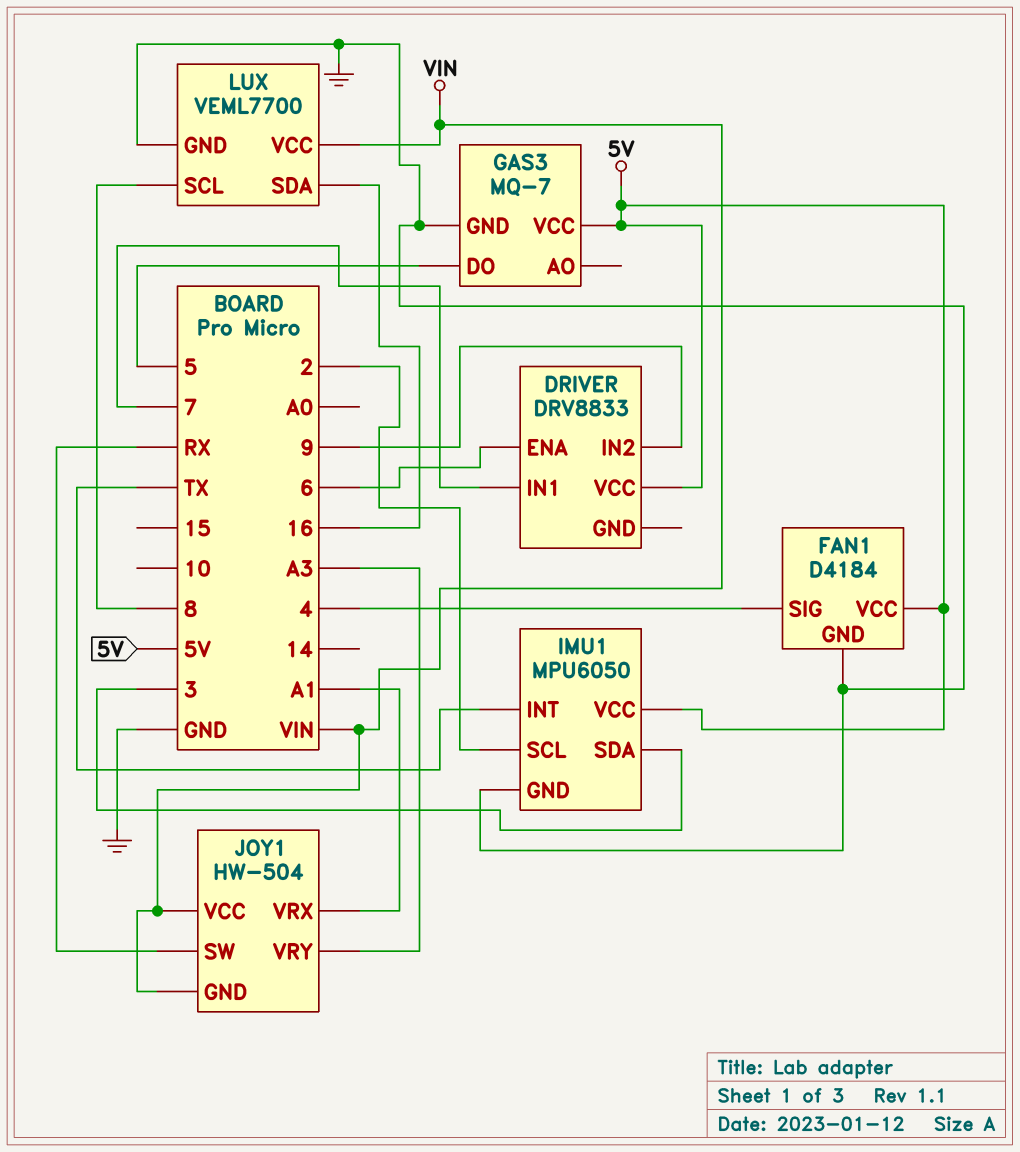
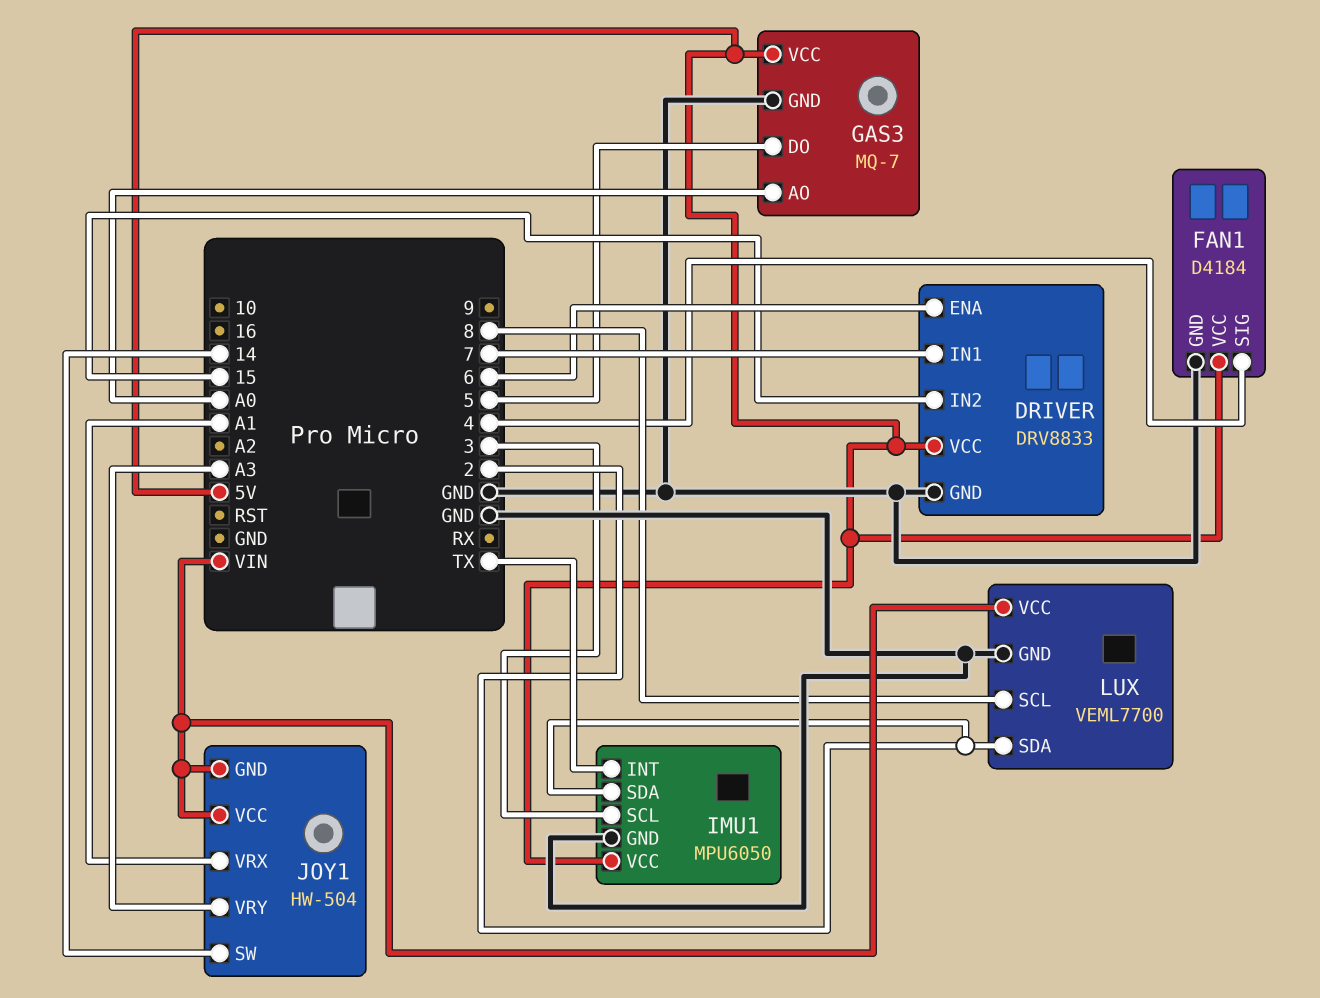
DRIVER pin GND: none -> GND
DRIVER pin IN2: 9 -> 15
GAS3 pin AO: none -> A0
IMU1 pin SCL: 2 -> 3
IMU1 pin SDA: 3 -> 2
JOY1 pin SW: RX -> 14
LUX pin SDA: 16 -> 2

